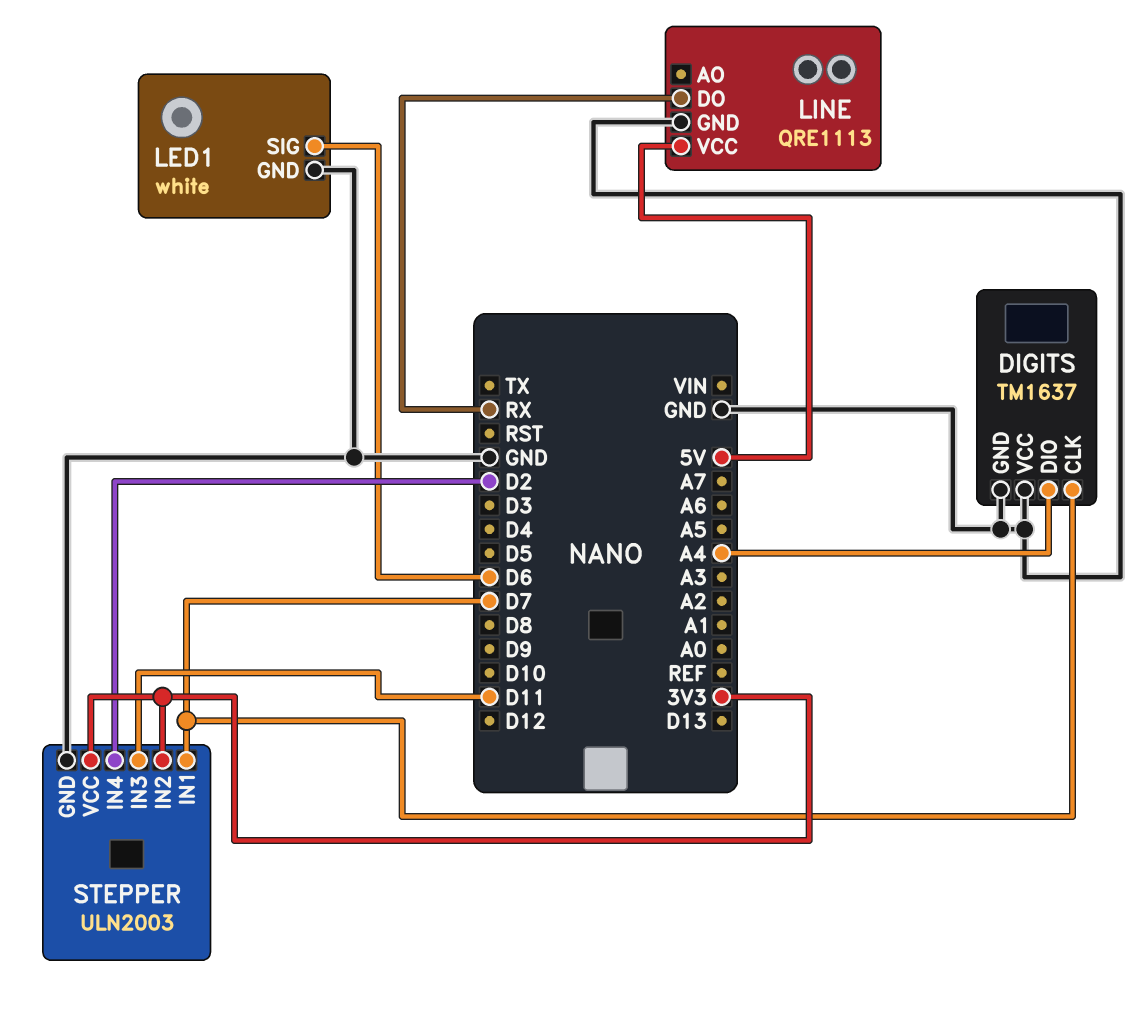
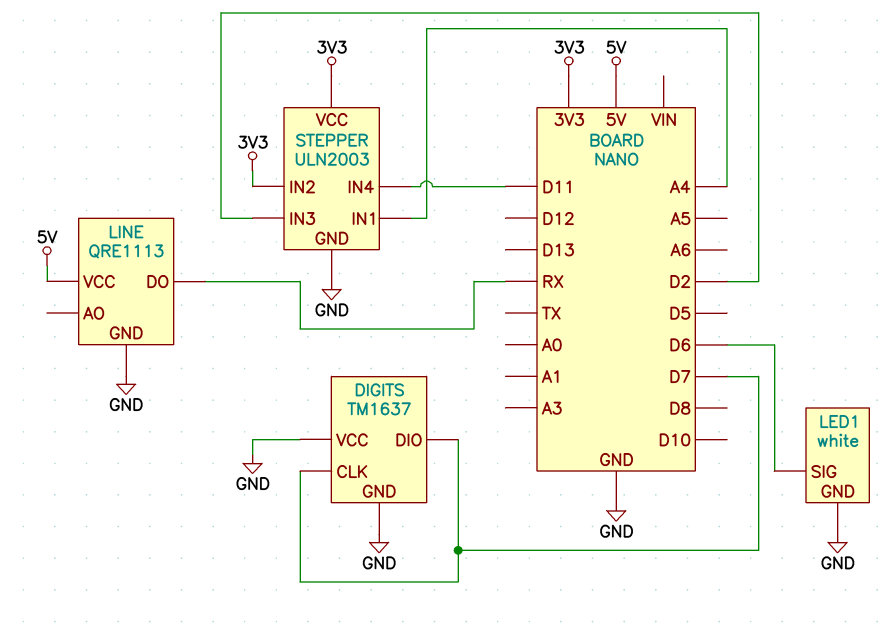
DIGITS pin DIO: A4 -> D7
STEPPER pin IN1: D7 -> A4
STEPPER pin IN3: D11 -> D2
STEPPER pin IN4: D2 -> D11

